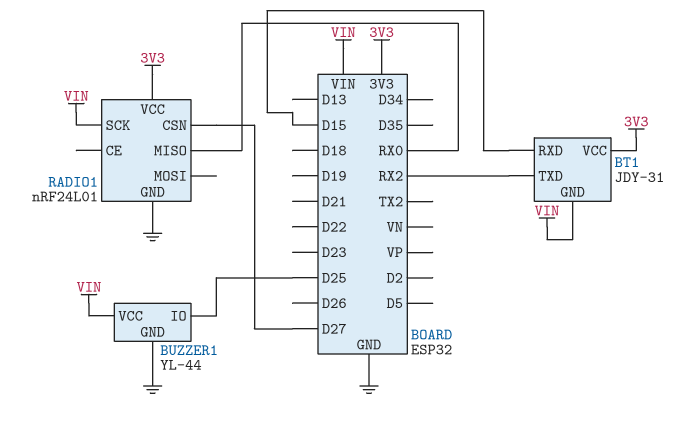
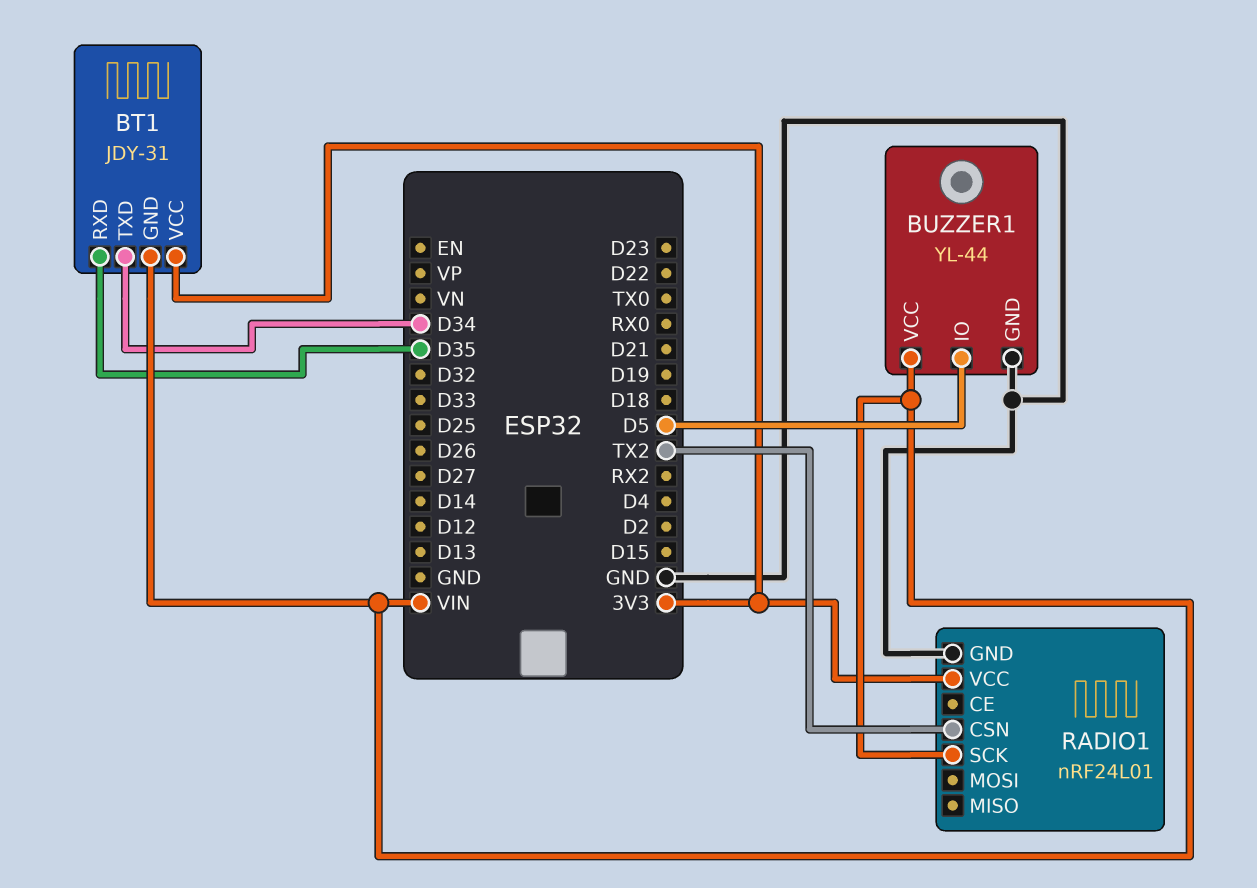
BT1 pin RXD: D15 -> D35
BT1 pin TXD: RX2 -> D34
BUZZER1 pin IO: D25 -> D5
RADIO1 pin CSN: D27 -> TX2
RADIO1 pin MISO: RX0 -> none

